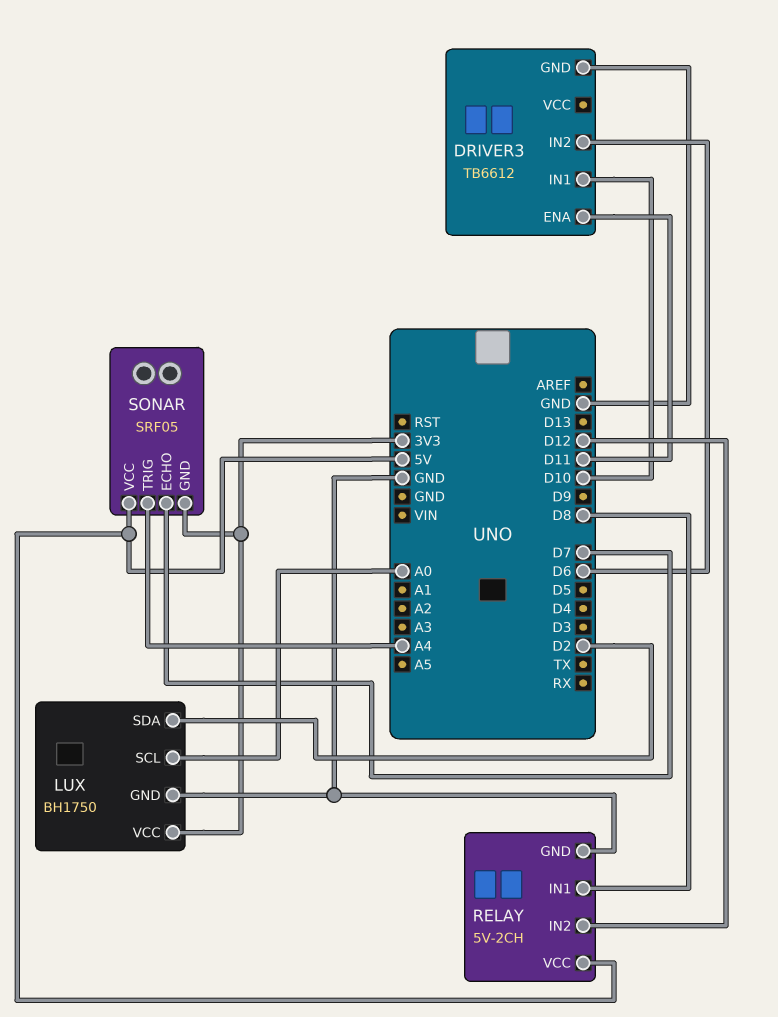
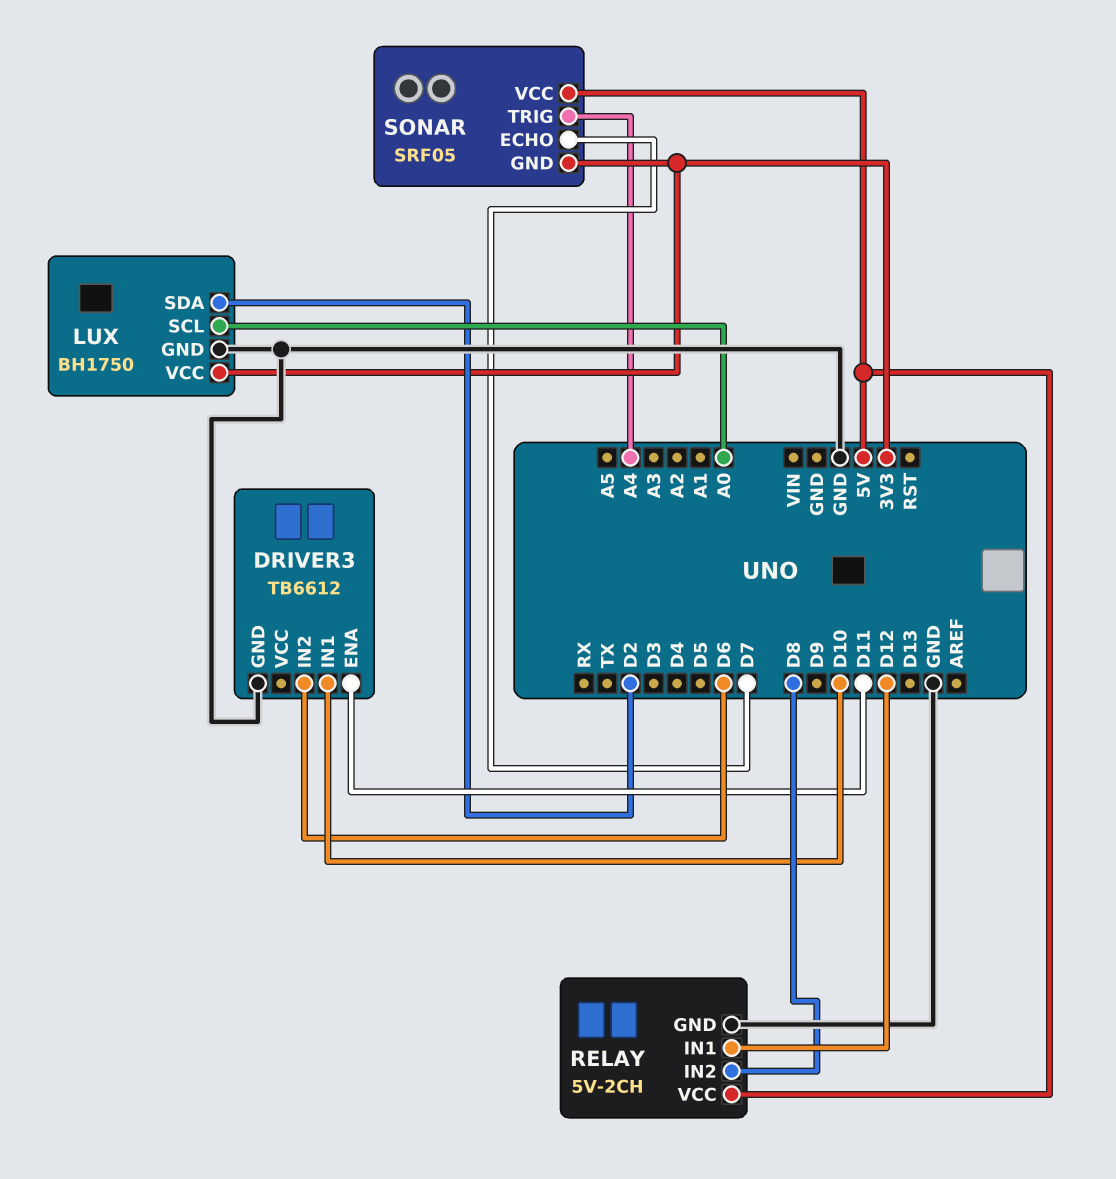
RELAY pin IN1: D8 -> D12
RELAY pin IN2: D12 -> D8

